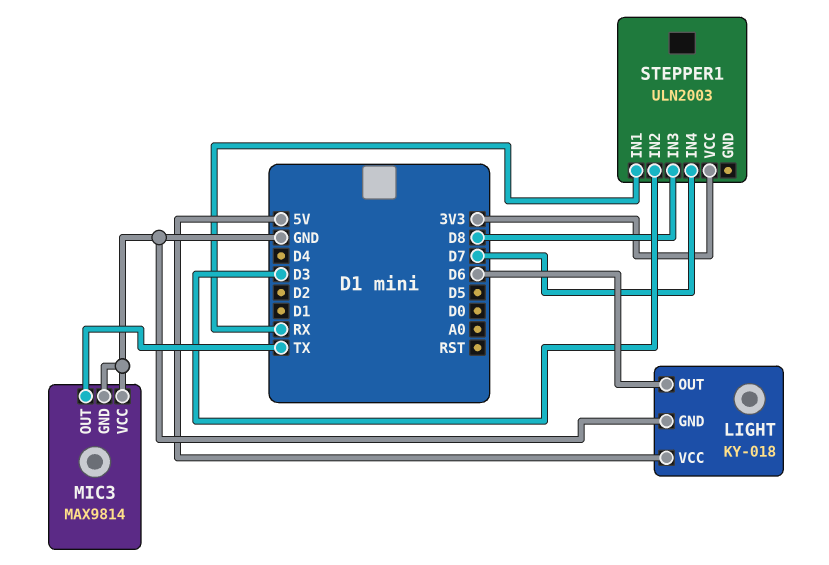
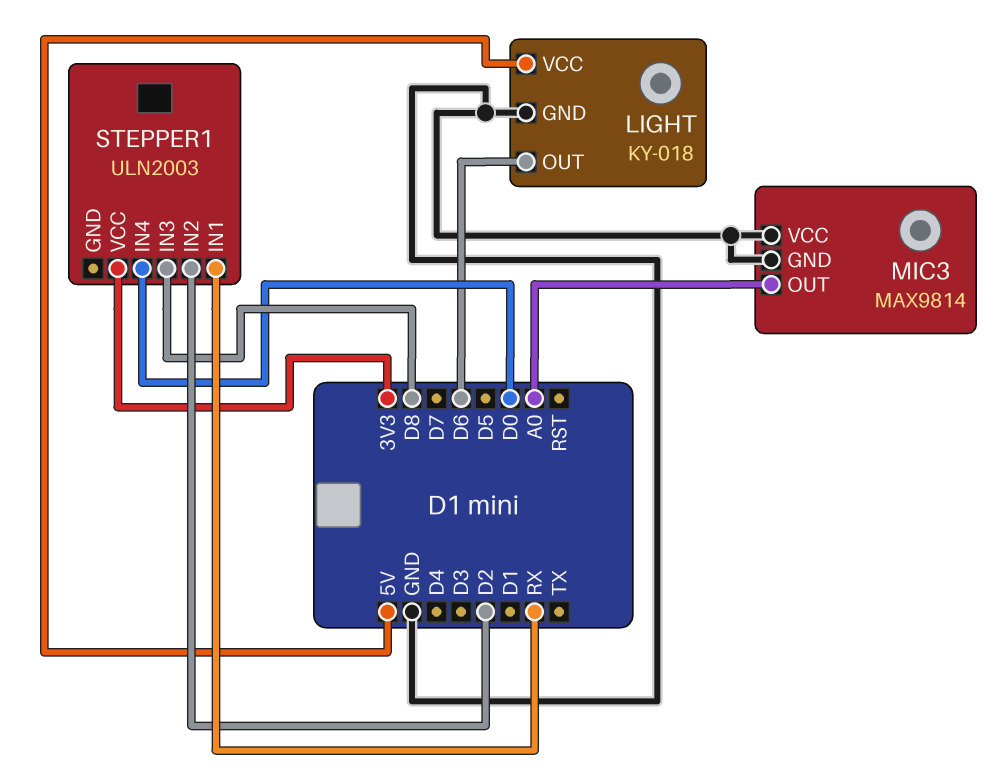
MIC3 pin OUT: TX -> A0
STEPPER1 pin IN2: D3 -> D2
STEPPER1 pin IN4: D7 -> D0

